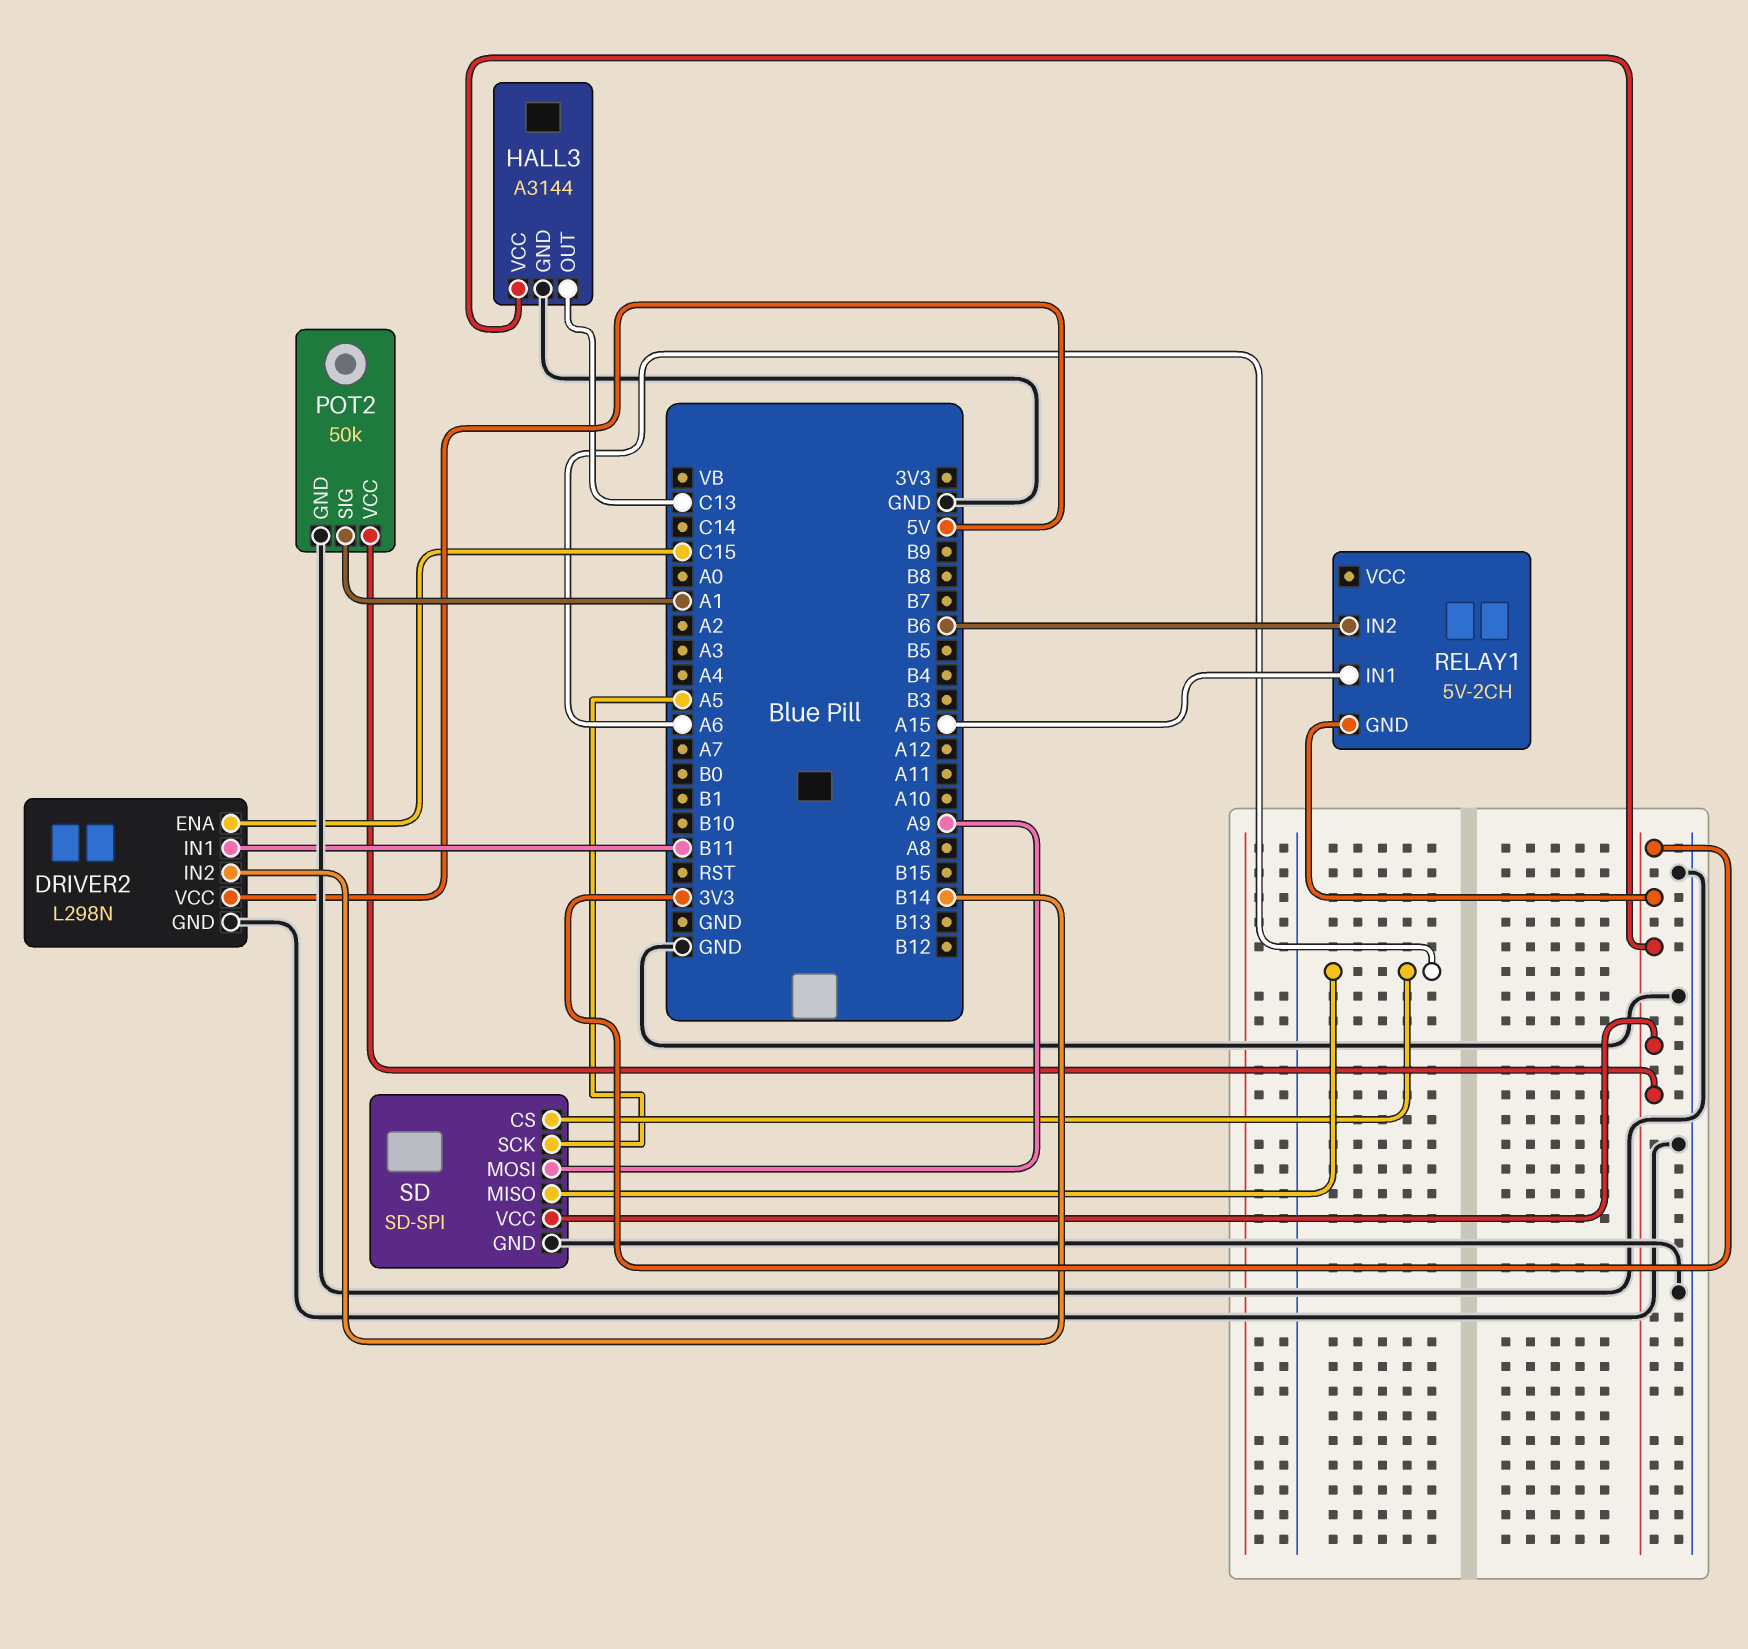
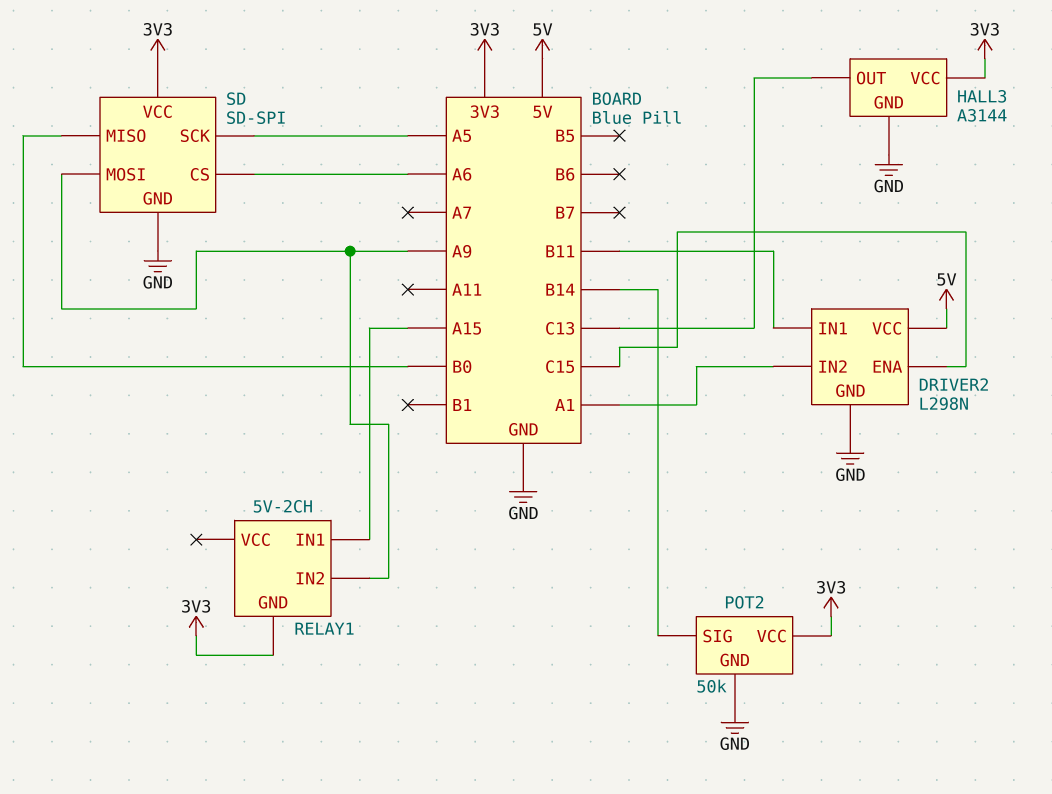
DRIVER2 pin IN2: B14 -> A1
POT2 pin SIG: A1 -> B14
RELAY1 pin IN2: B6 -> A9
SD pin MISO: A6 -> B0

